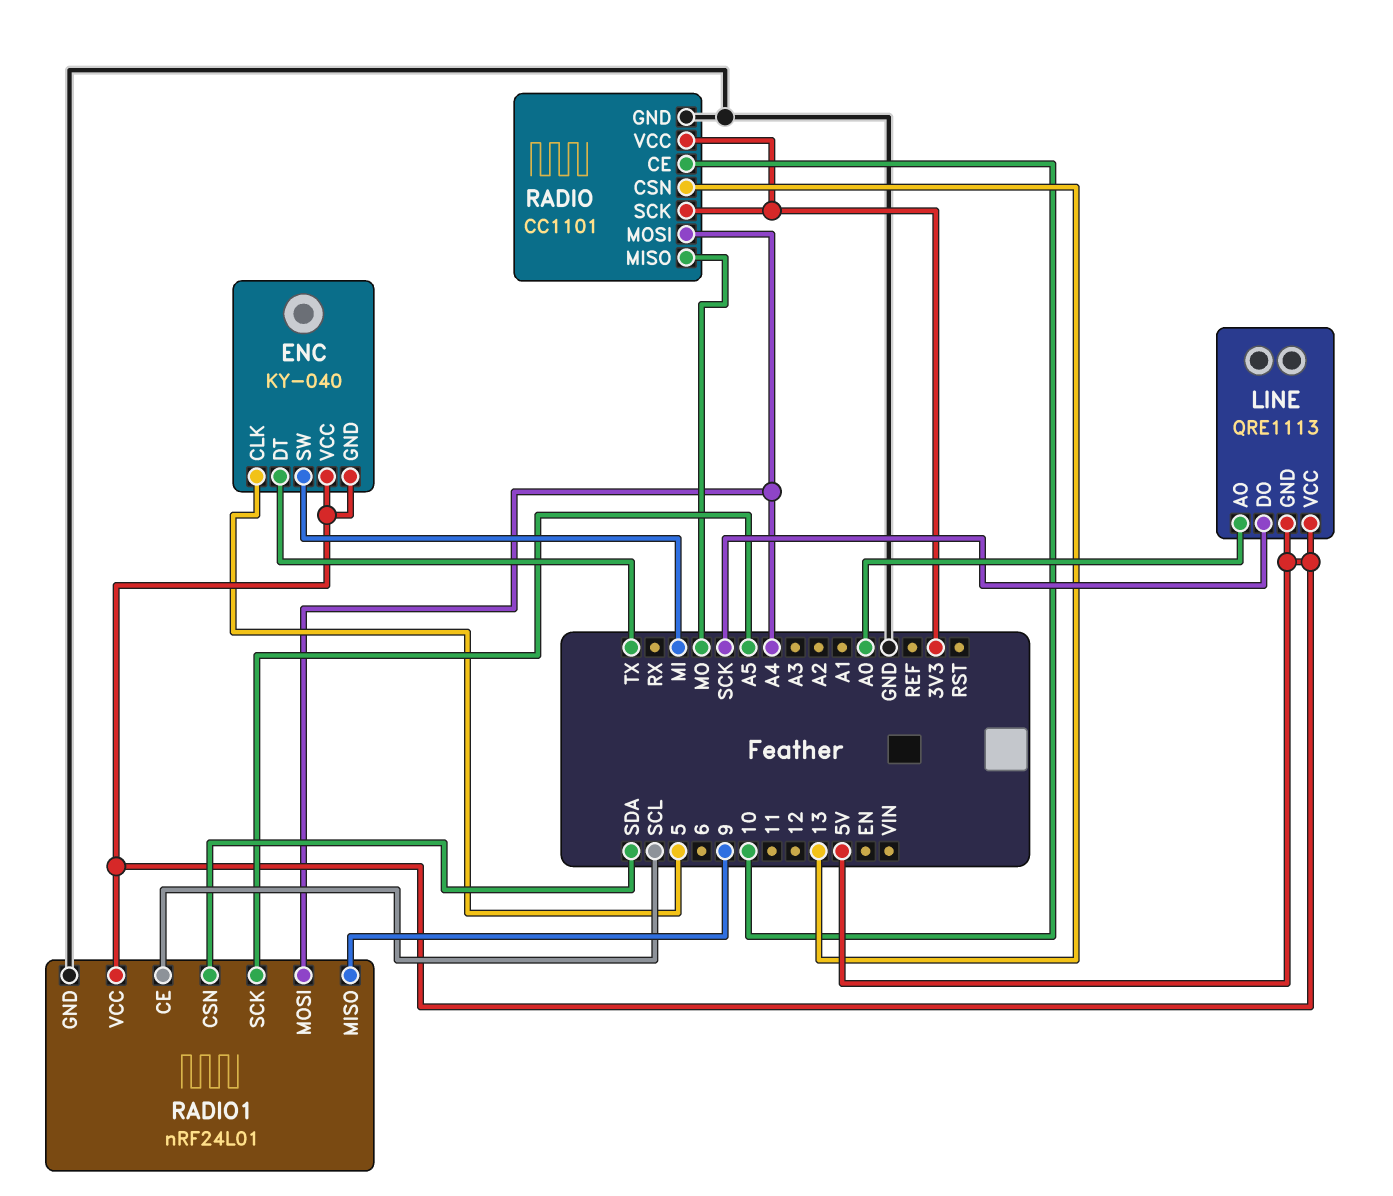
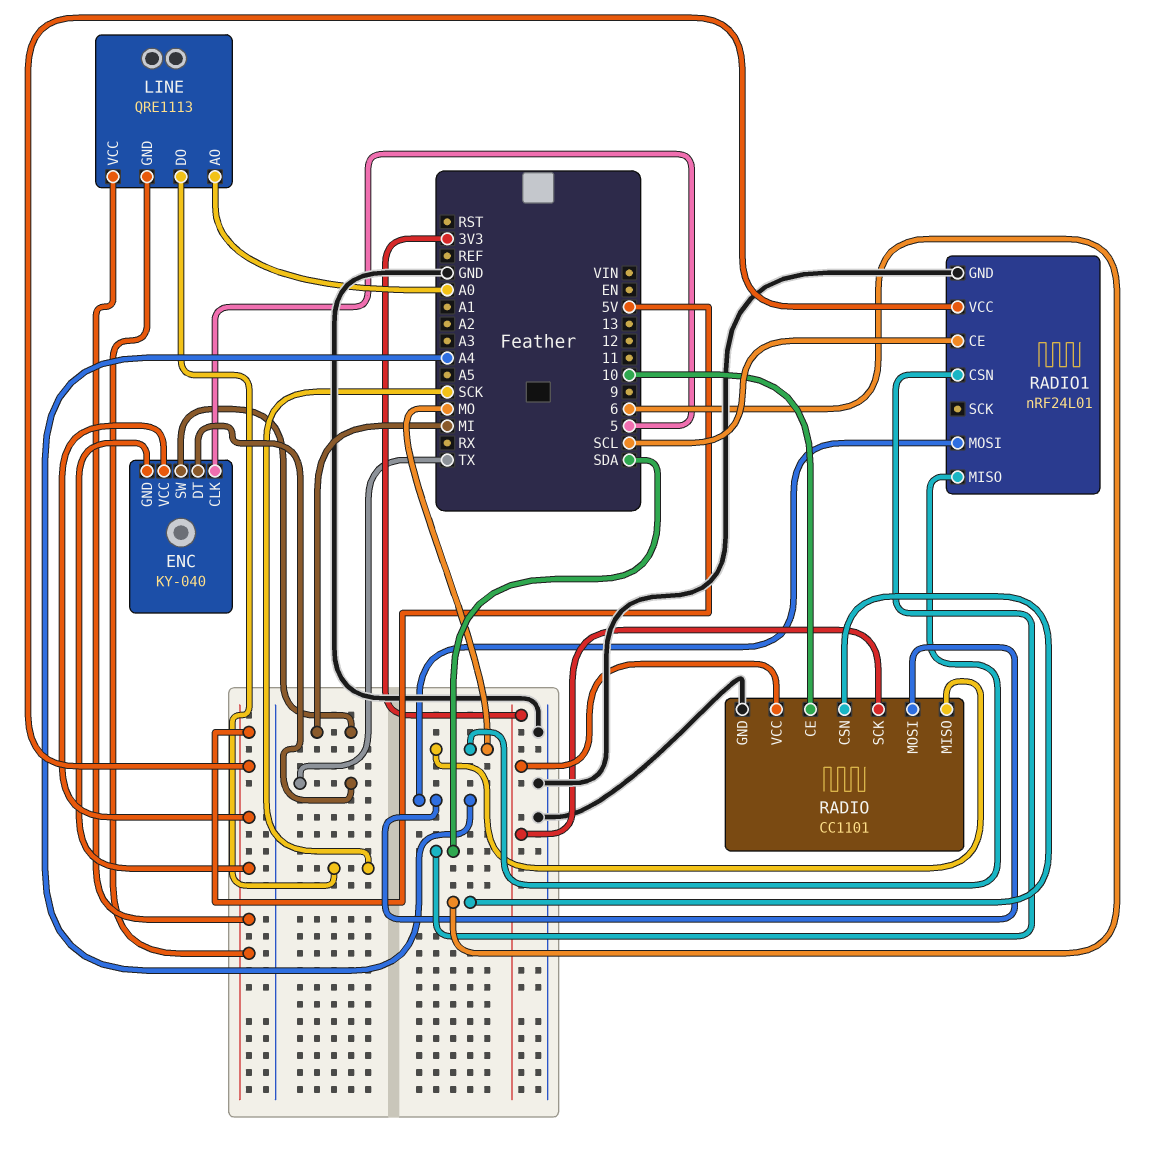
RADIO pin CSN: 13 -> 6
RADIO1 pin MISO: 9 -> MO
RADIO1 pin SCK: A5 -> none

